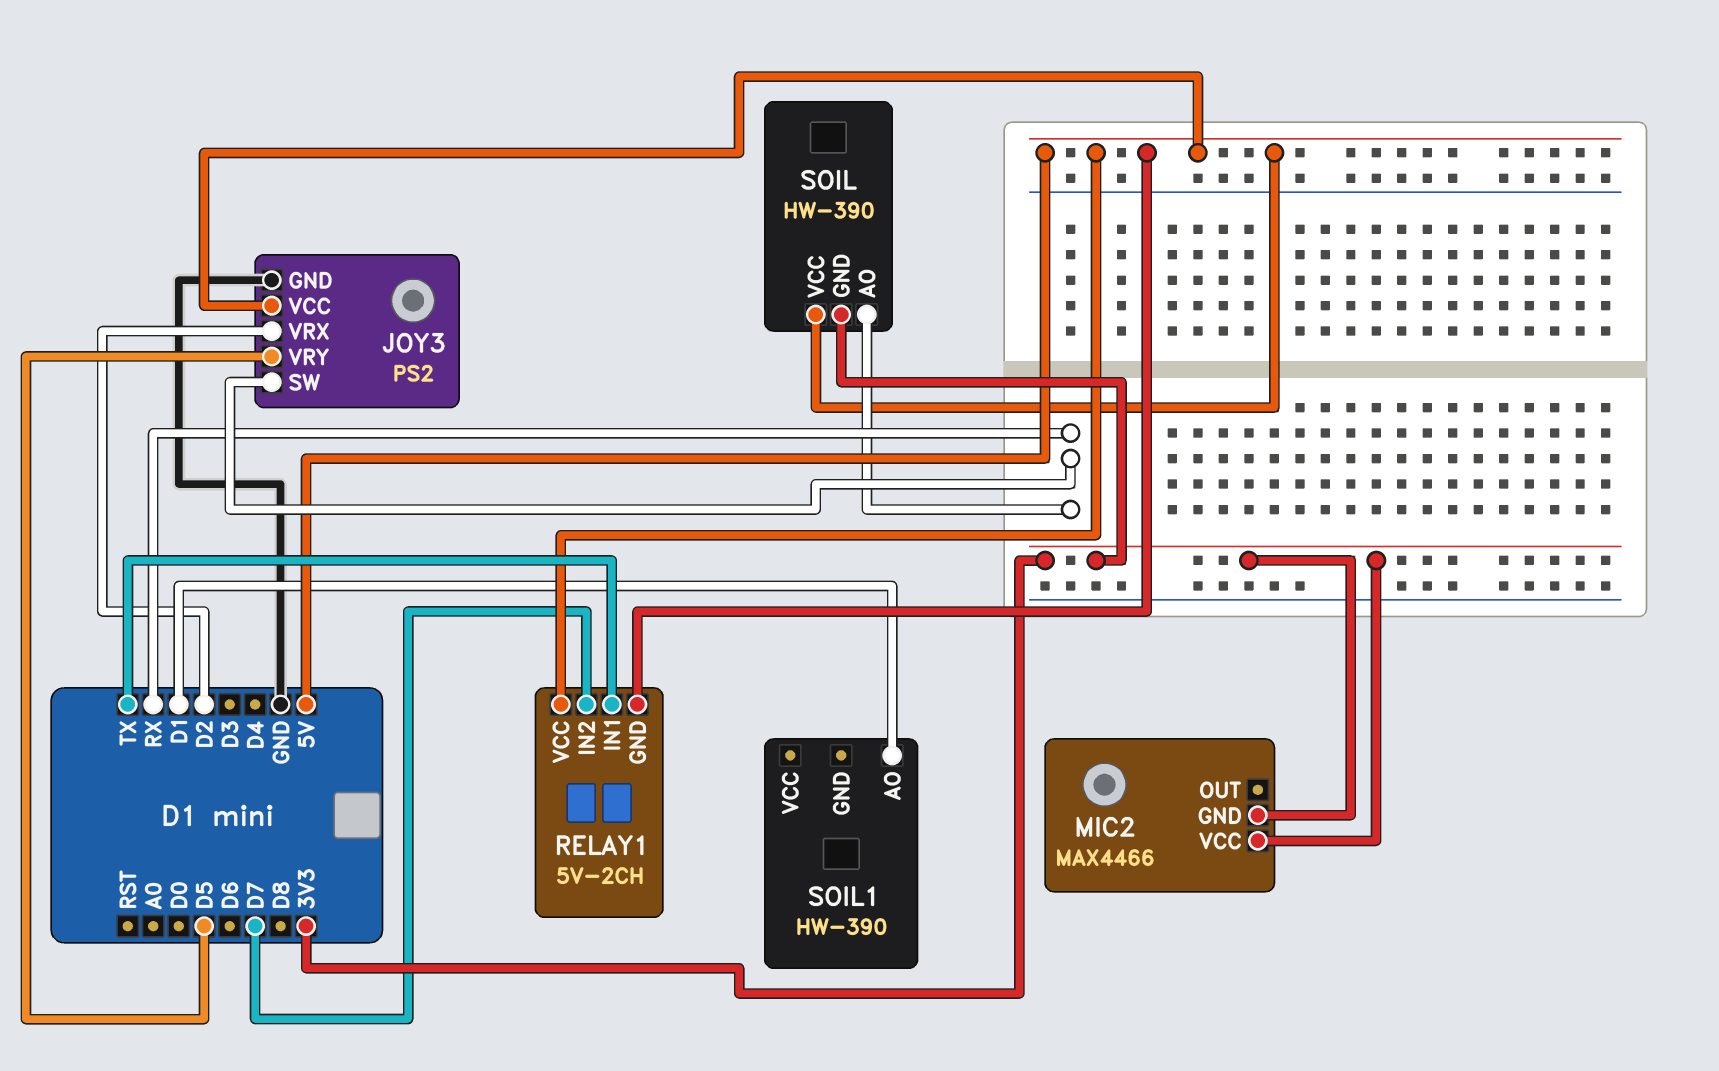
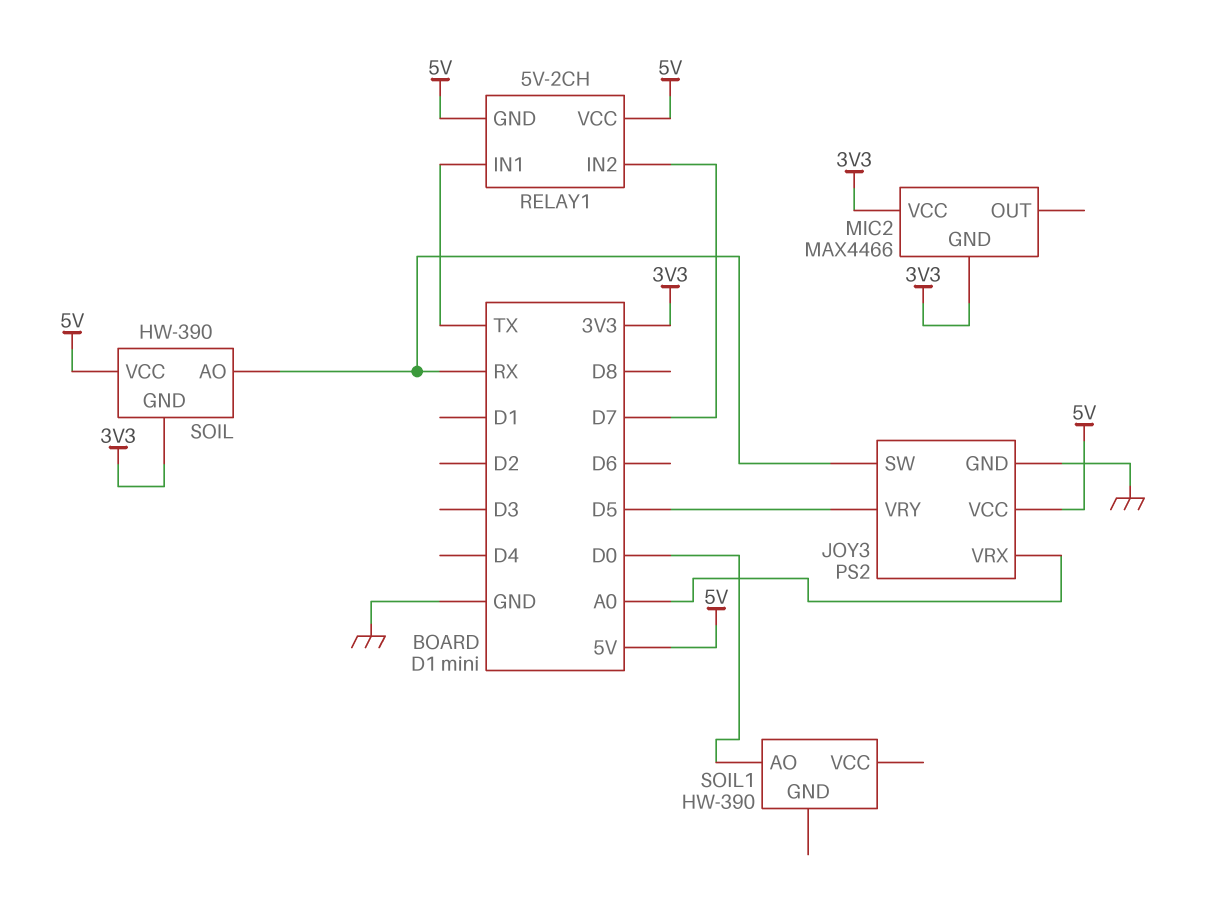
JOY3 pin VRX: D2 -> A0
SOIL1 pin AO: D1 -> D0

